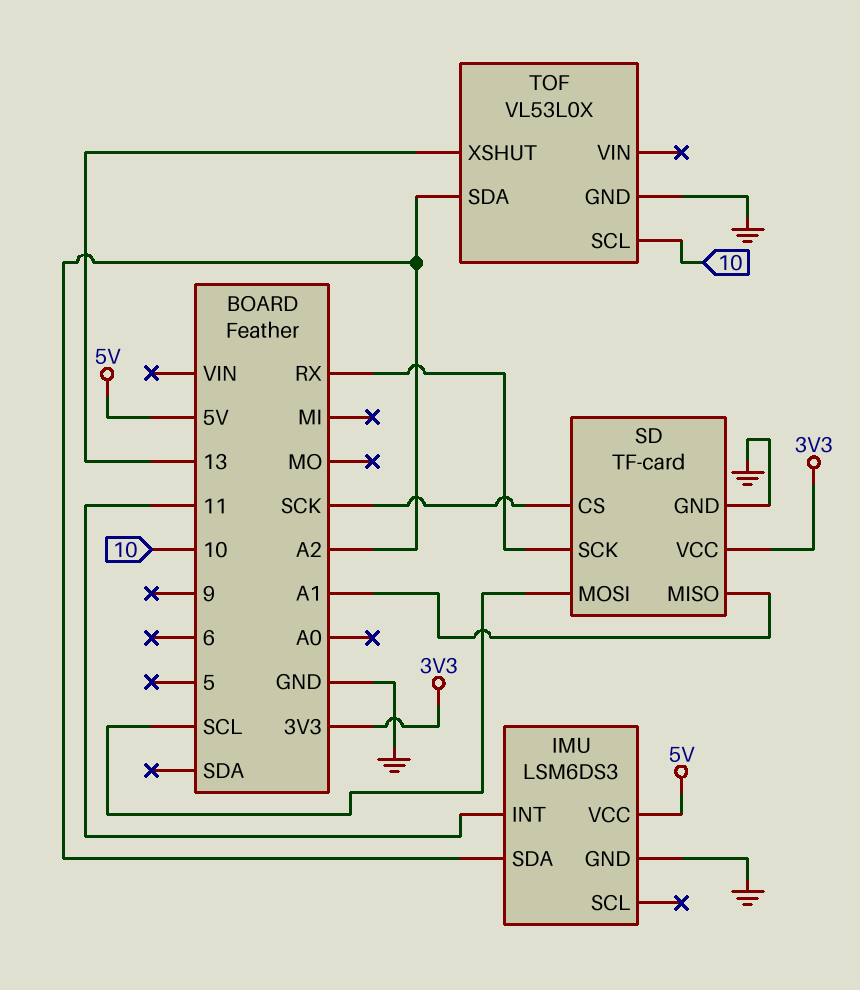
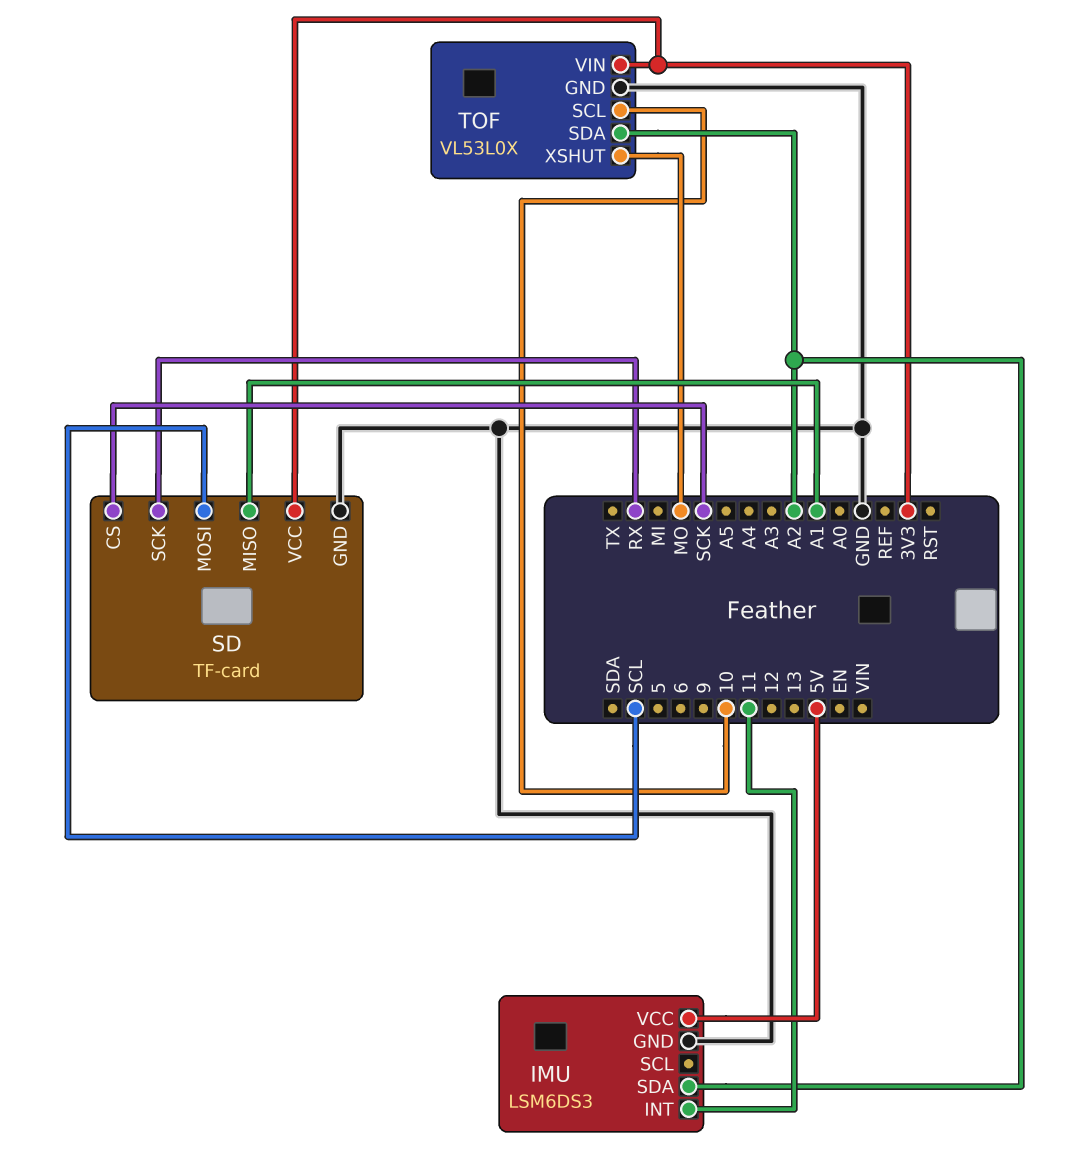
TOF pin VIN: none -> 3V3
TOF pin XSHUT: 13 -> MO

